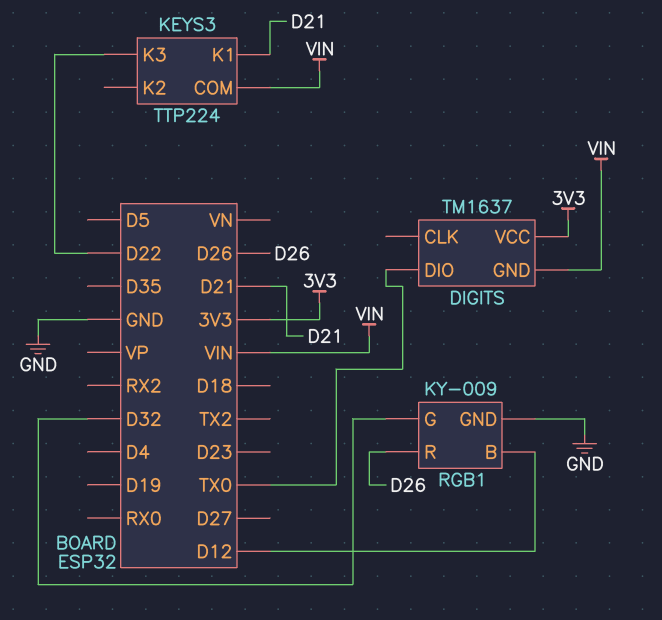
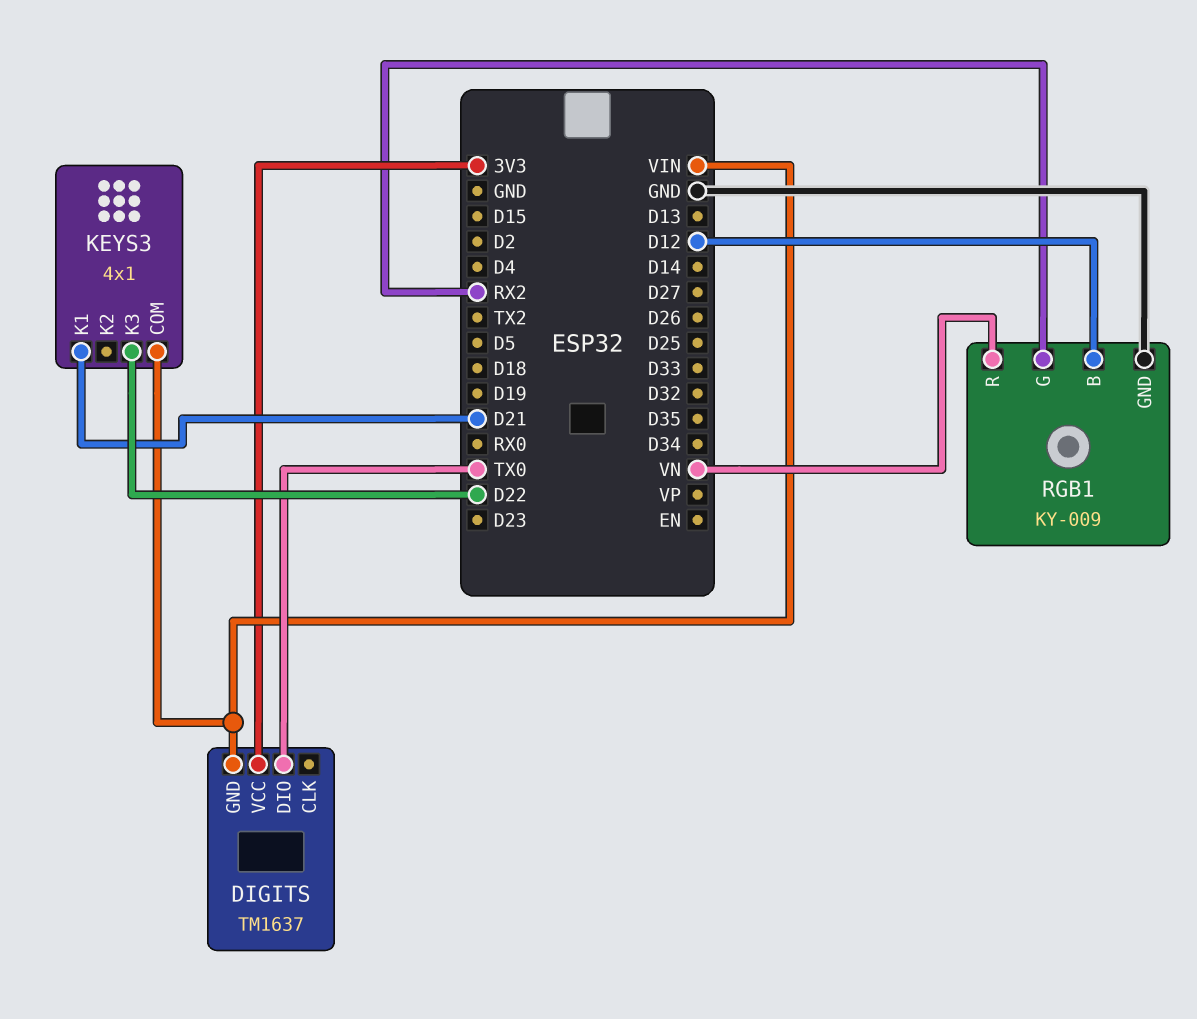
KEYS3: TTP224 -> 4x1
RGB1 pin G: D32 -> RX2
RGB1 pin R: D26 -> VN

